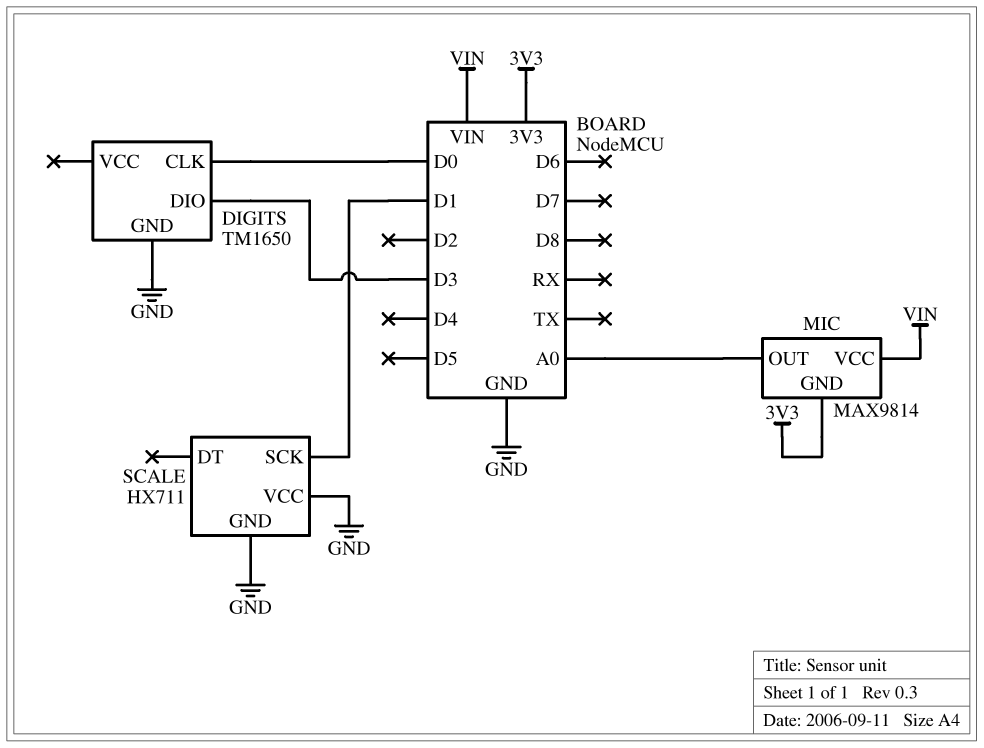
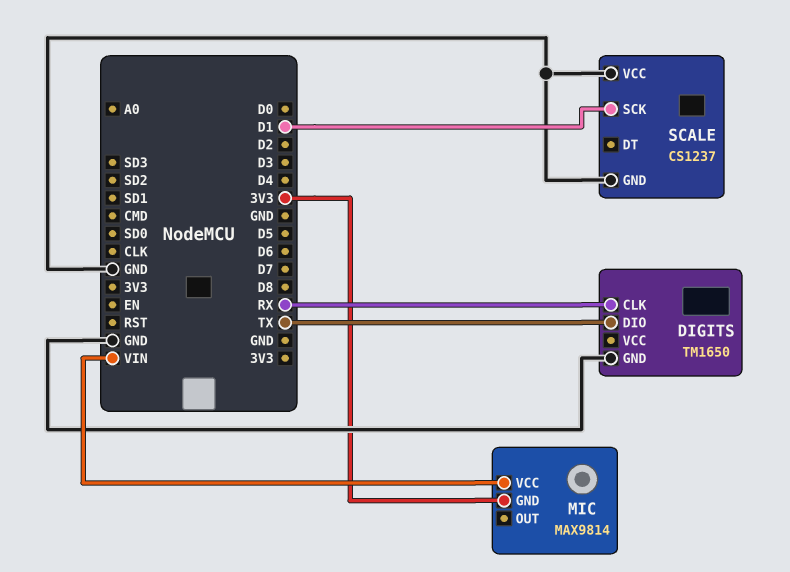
DIGITS pin CLK: D0 -> RX
DIGITS pin DIO: D3 -> TX
MIC pin OUT: A0 -> none
SCALE: HX711 -> CS1237

